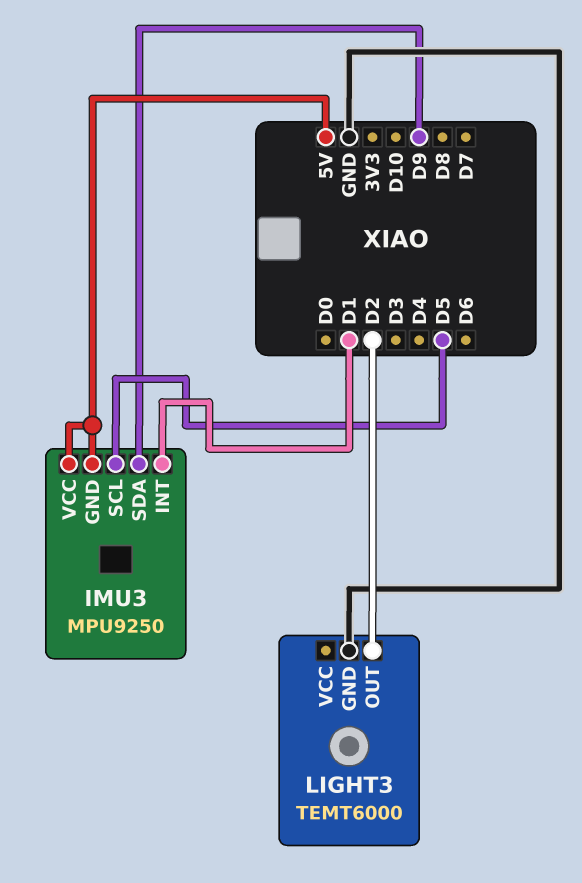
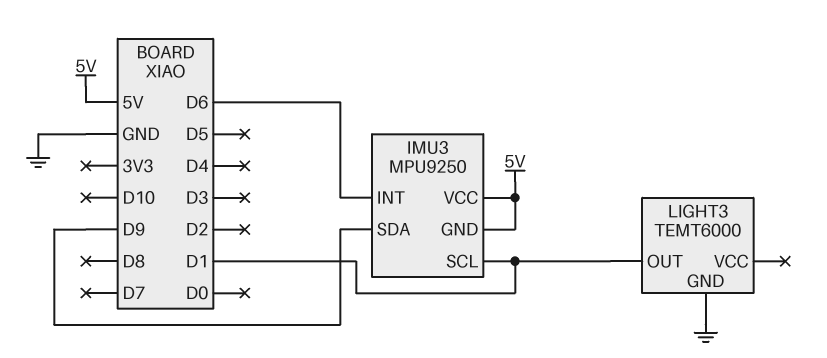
IMU3 pin INT: D1 -> D6
IMU3 pin SCL: D5 -> D1
LIGHT3 pin OUT: D2 -> D1

